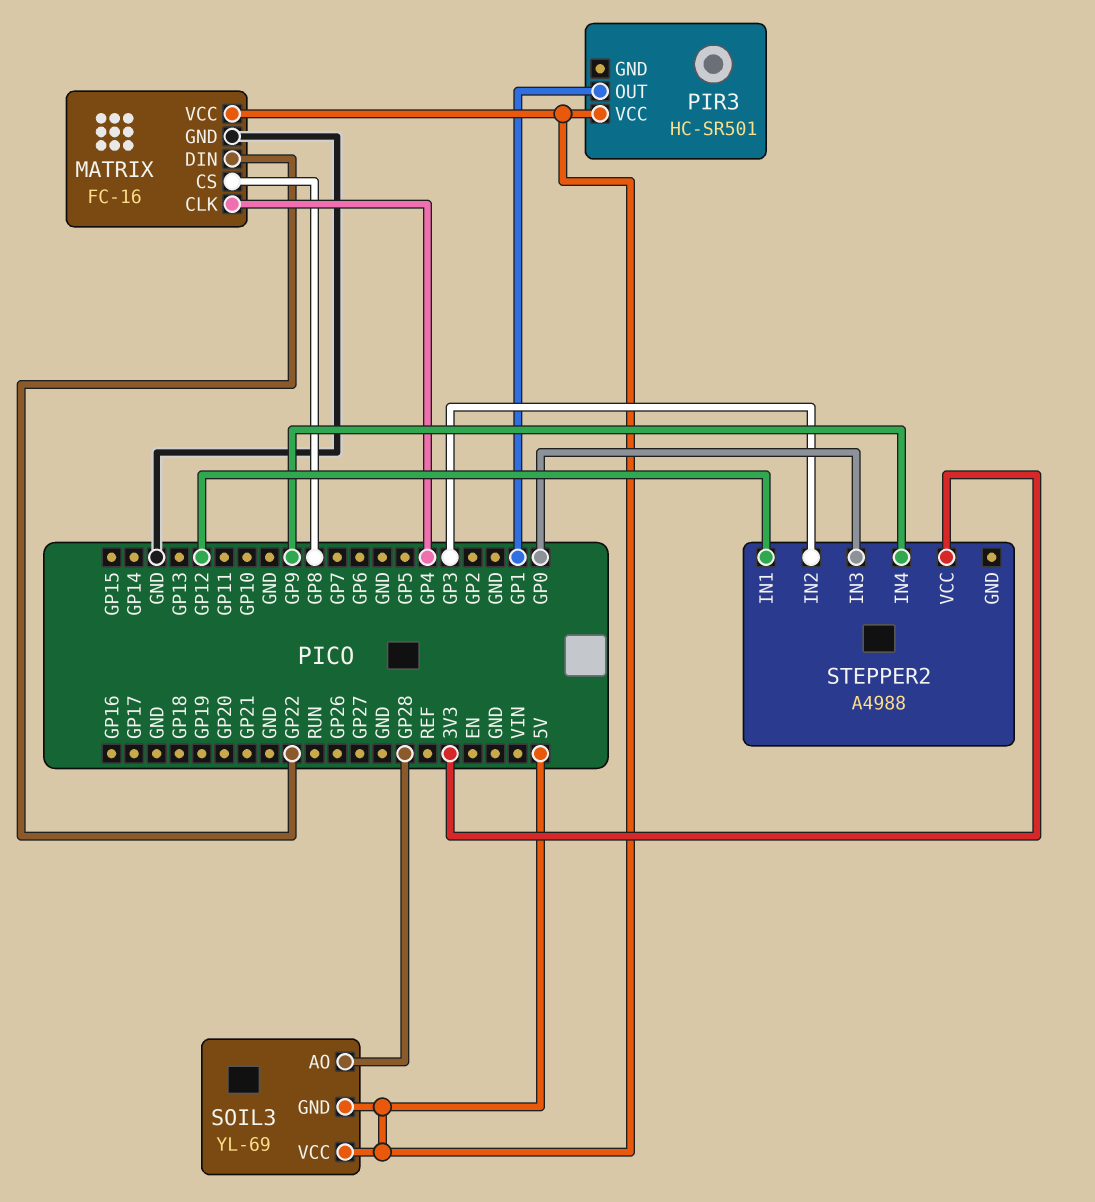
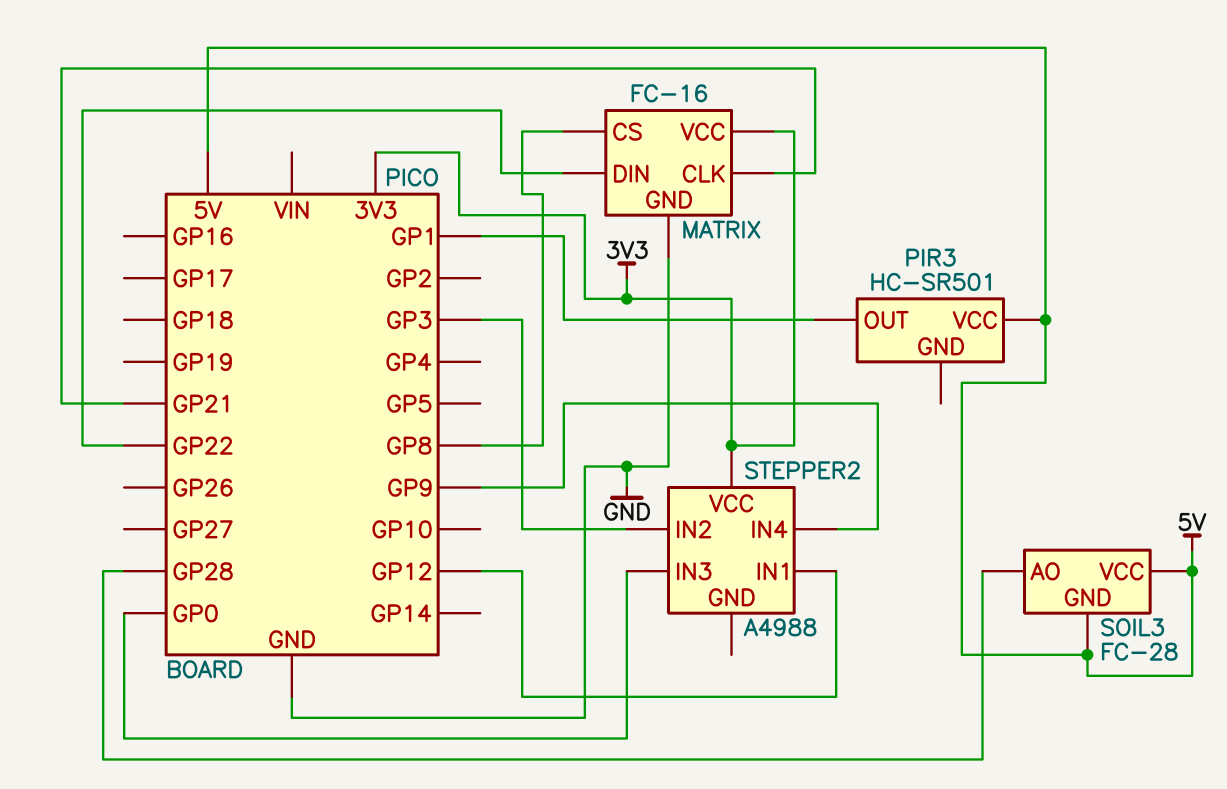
MATRIX pin CLK: GP4 -> GP21
MATRIX pin VCC: 5V -> 3V3
SOIL3: YL-69 -> FC-28

